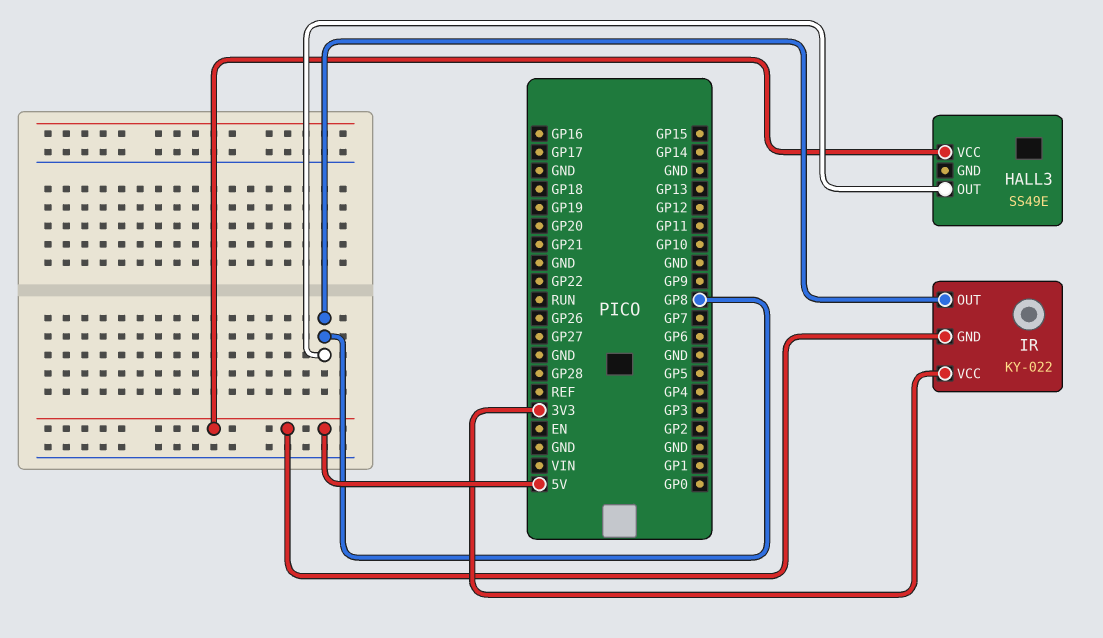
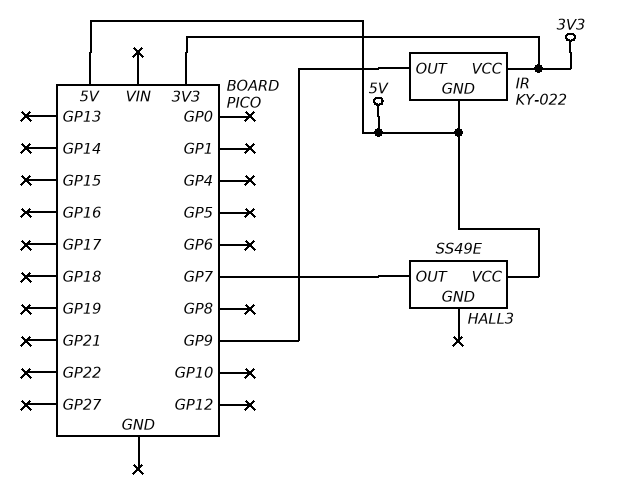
HALL3 pin OUT: GP8 -> GP7
IR pin OUT: GP8 -> GP9

